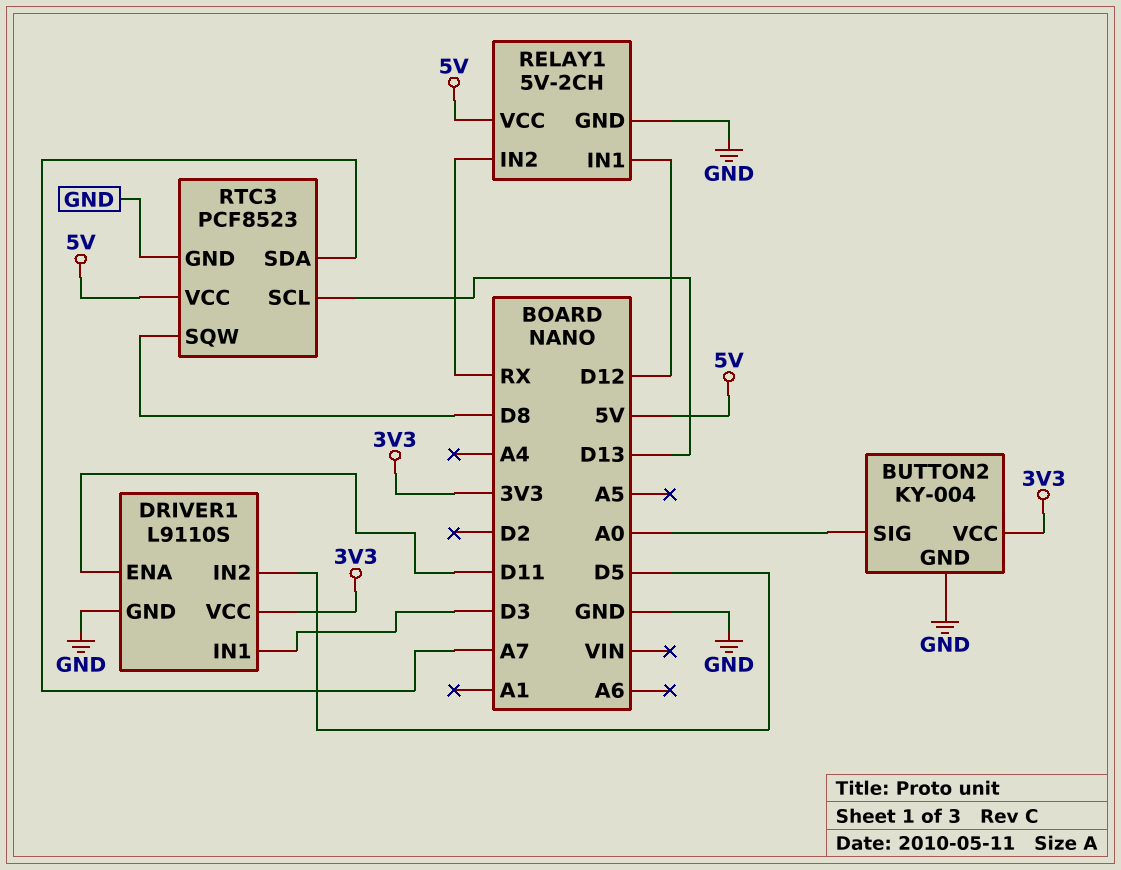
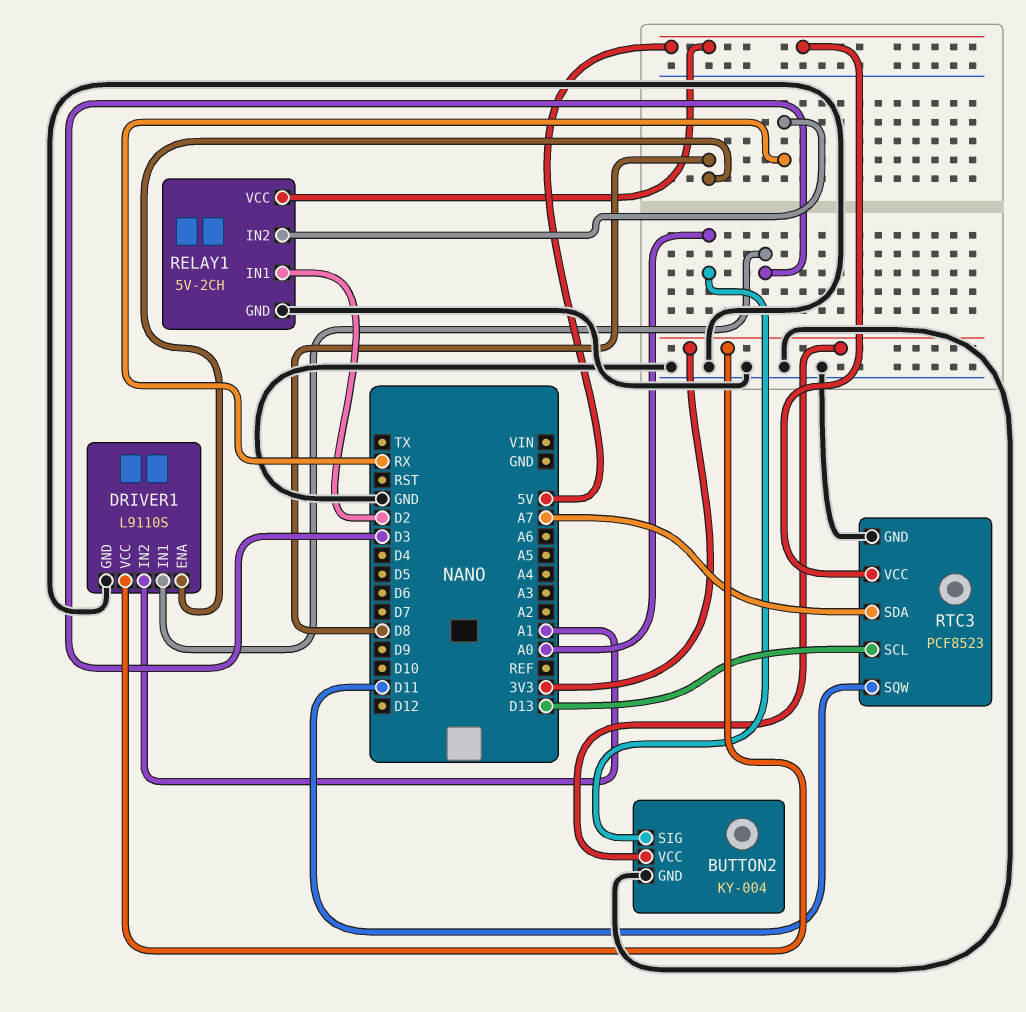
DRIVER1 pin ENA: D11 -> D8
DRIVER1 pin IN2: D5 -> A1
RELAY1 pin IN1: D12 -> D2
RTC3 pin SQW: D8 -> D11

